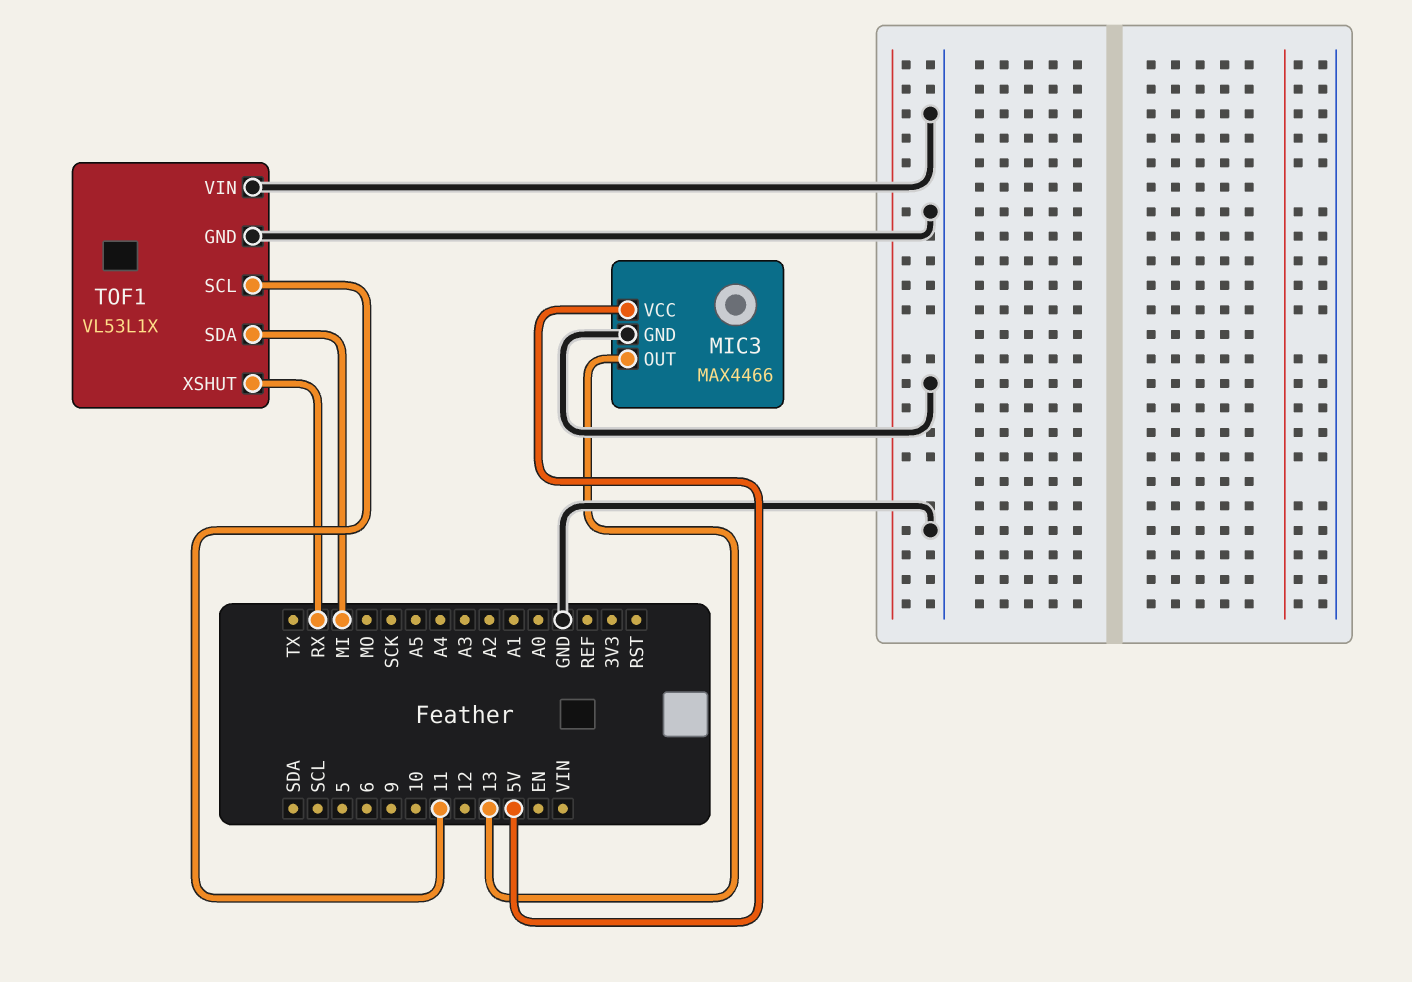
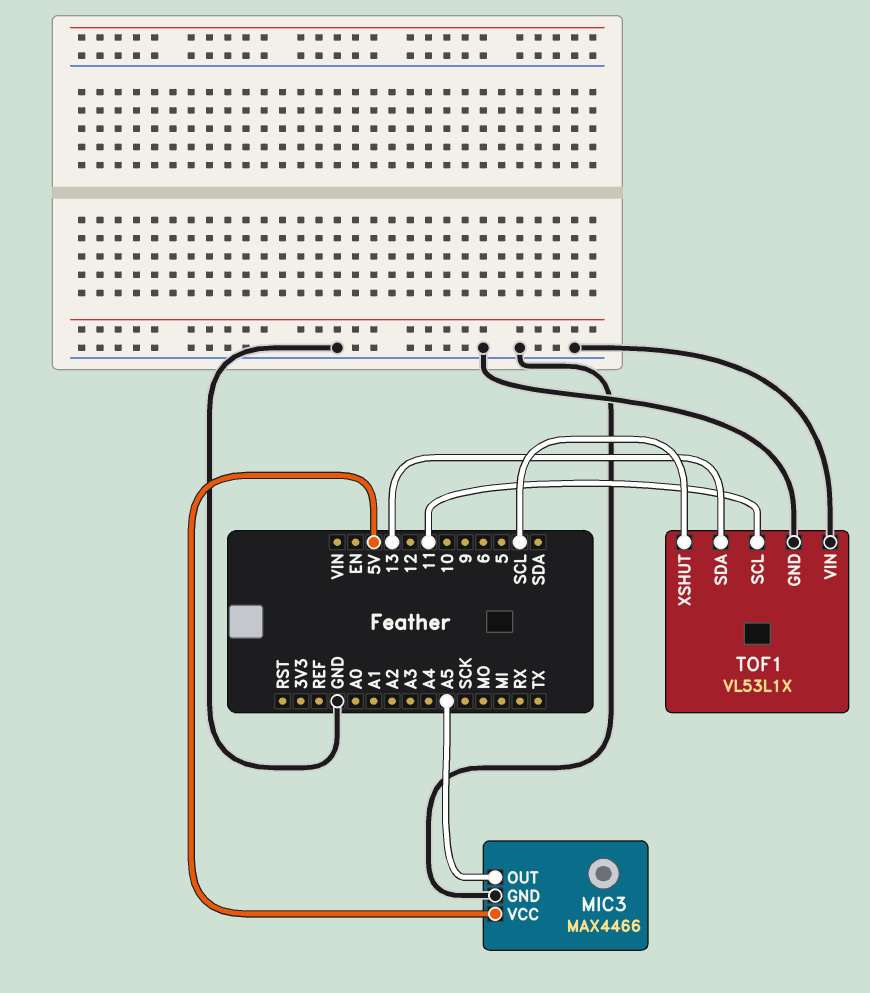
MIC3 pin OUT: 13 -> A5
TOF1 pin SDA: MI -> 13
TOF1 pin XSHUT: RX -> SCL

